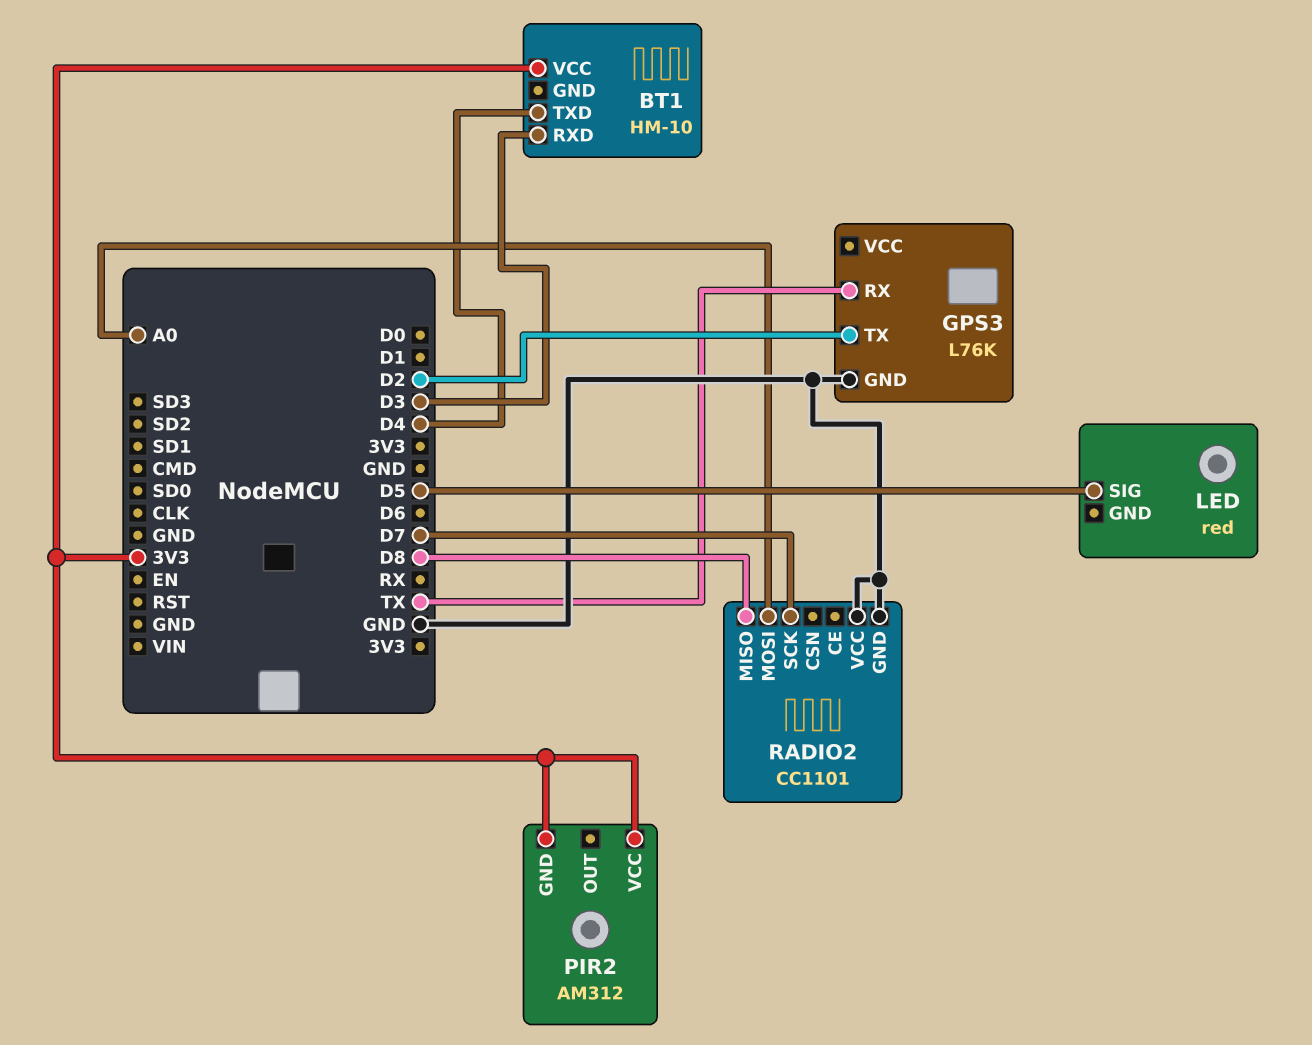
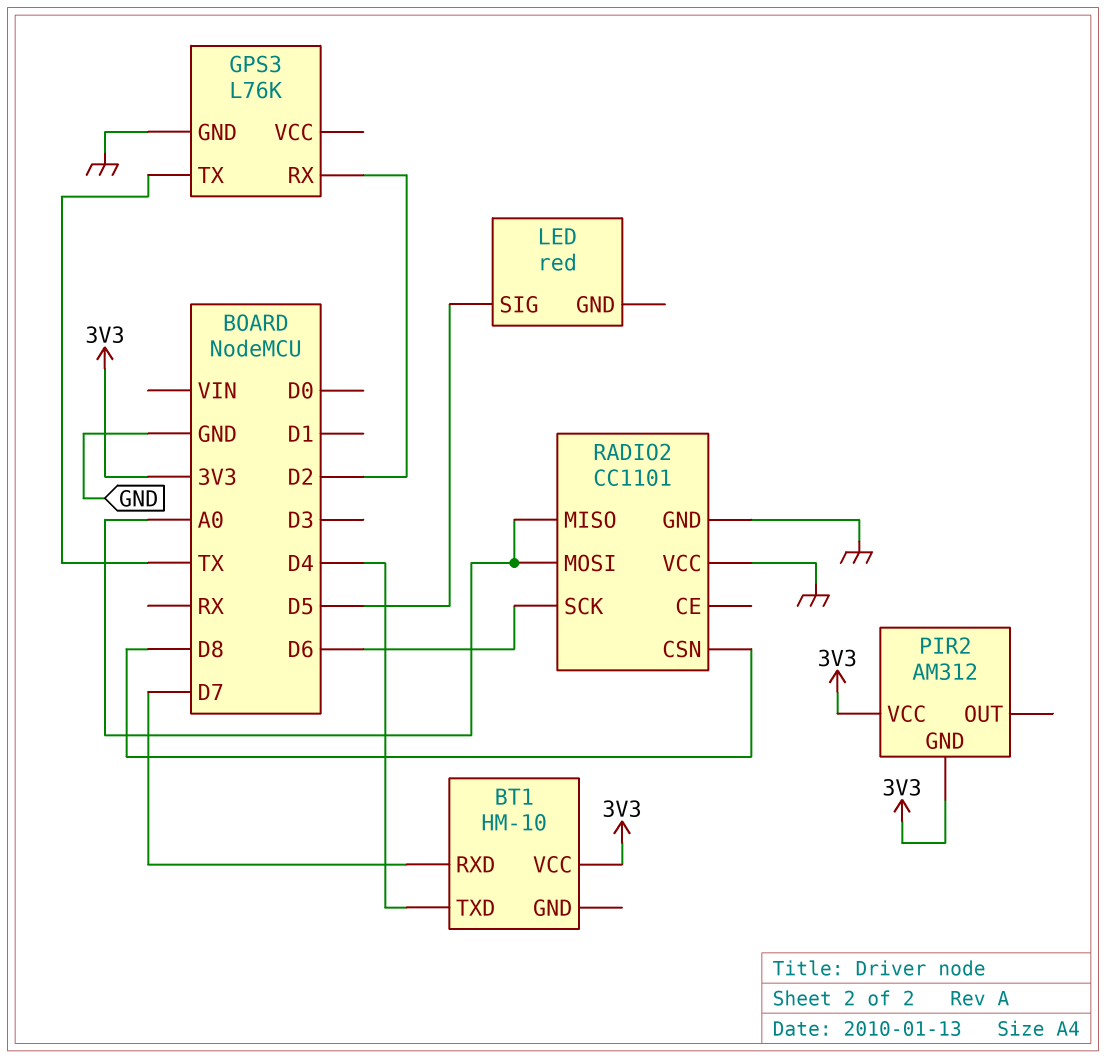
BT1 pin RXD: D3 -> D7
GPS3 pin RX: TX -> D2
GPS3 pin TX: D2 -> TX
RADIO2 pin CSN: none -> D8
RADIO2 pin MISO: D8 -> A0
RADIO2 pin SCK: D7 -> D6

